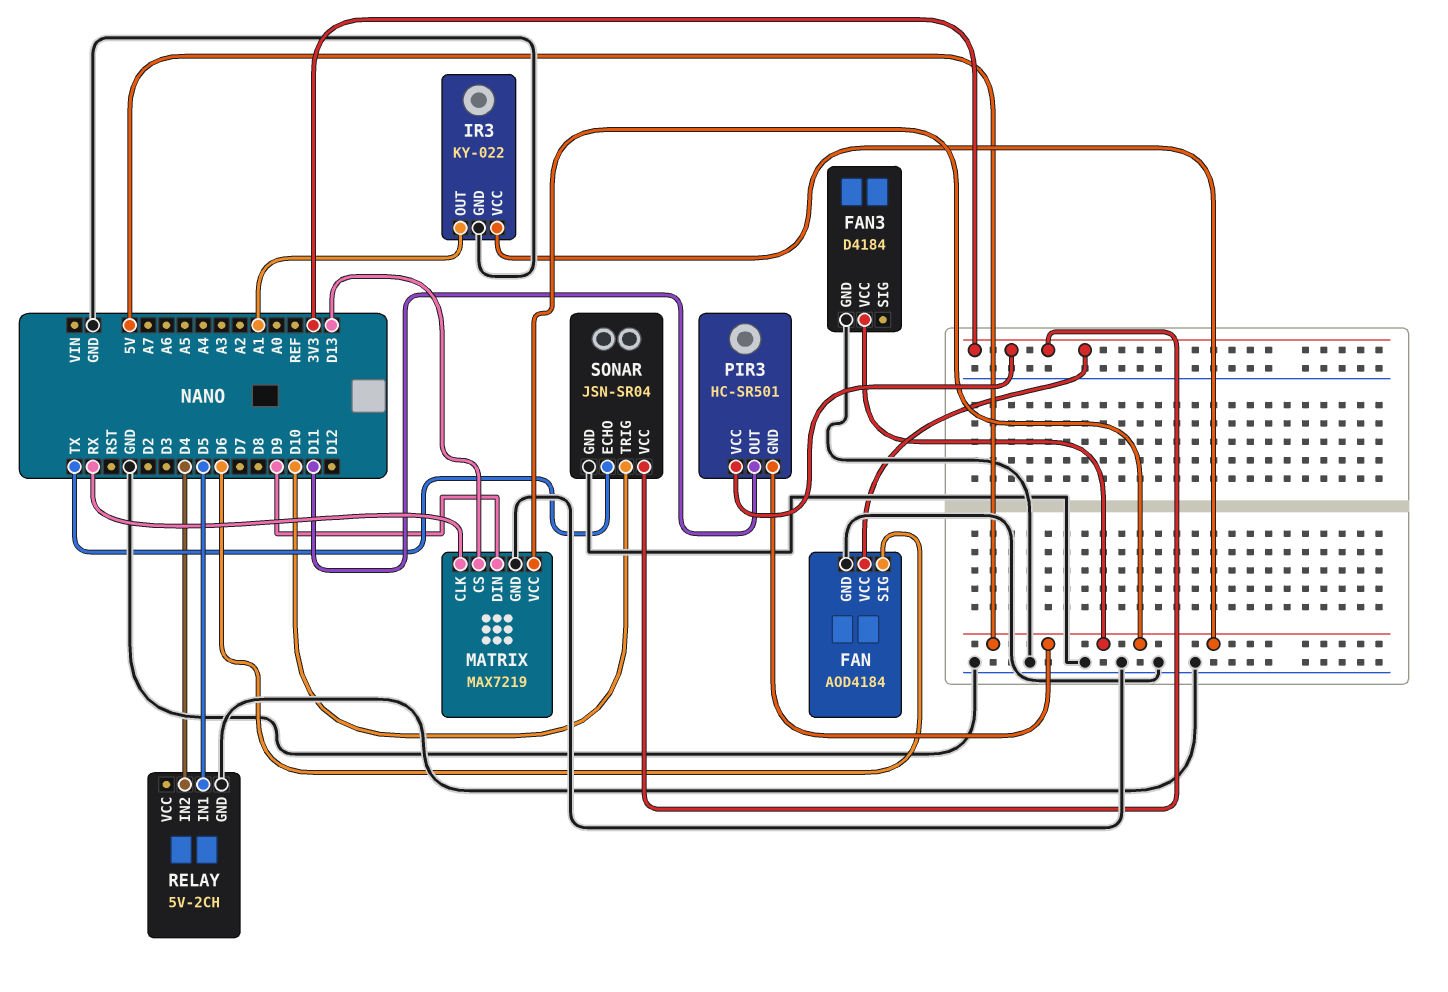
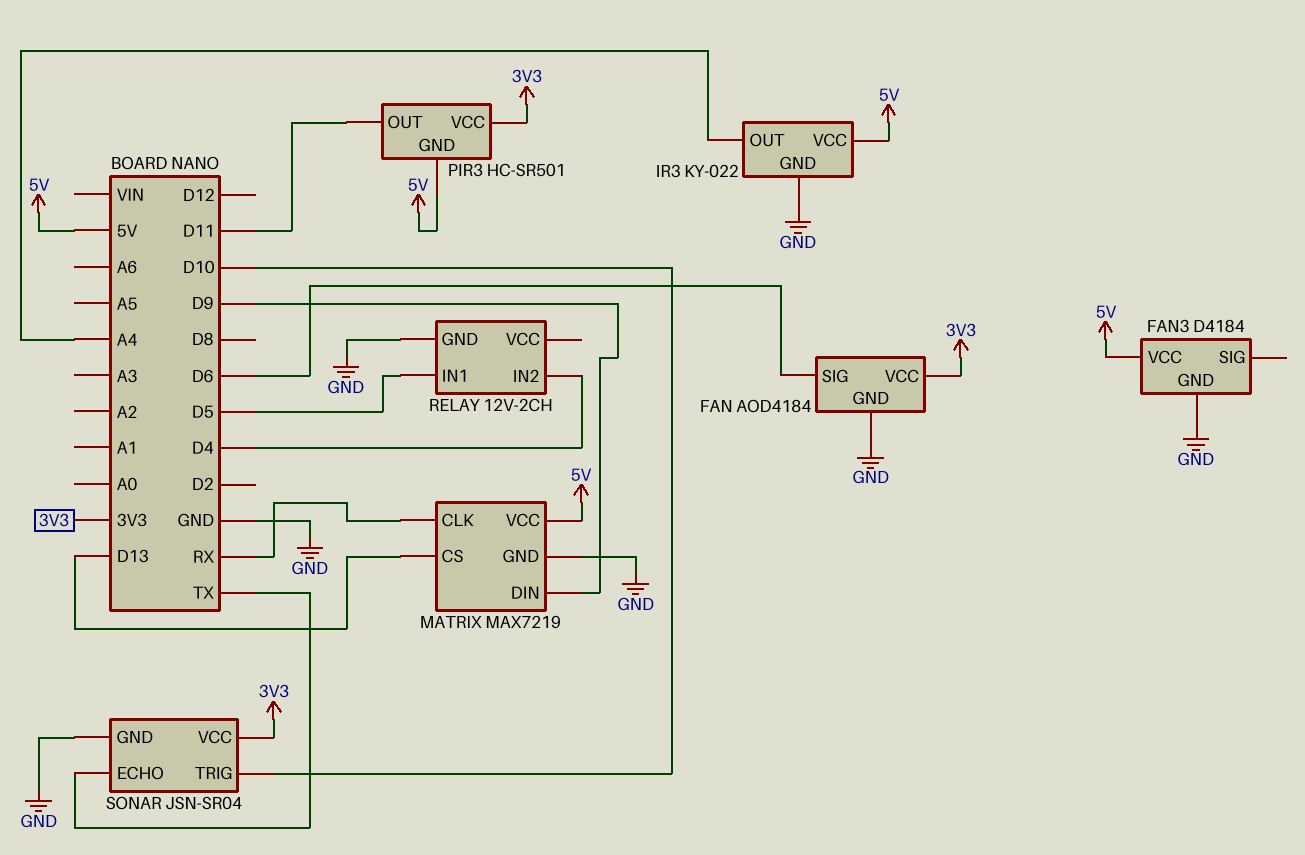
IR3 pin OUT: A1 -> A4
RELAY: 5V-2CH -> 12V-2CH

